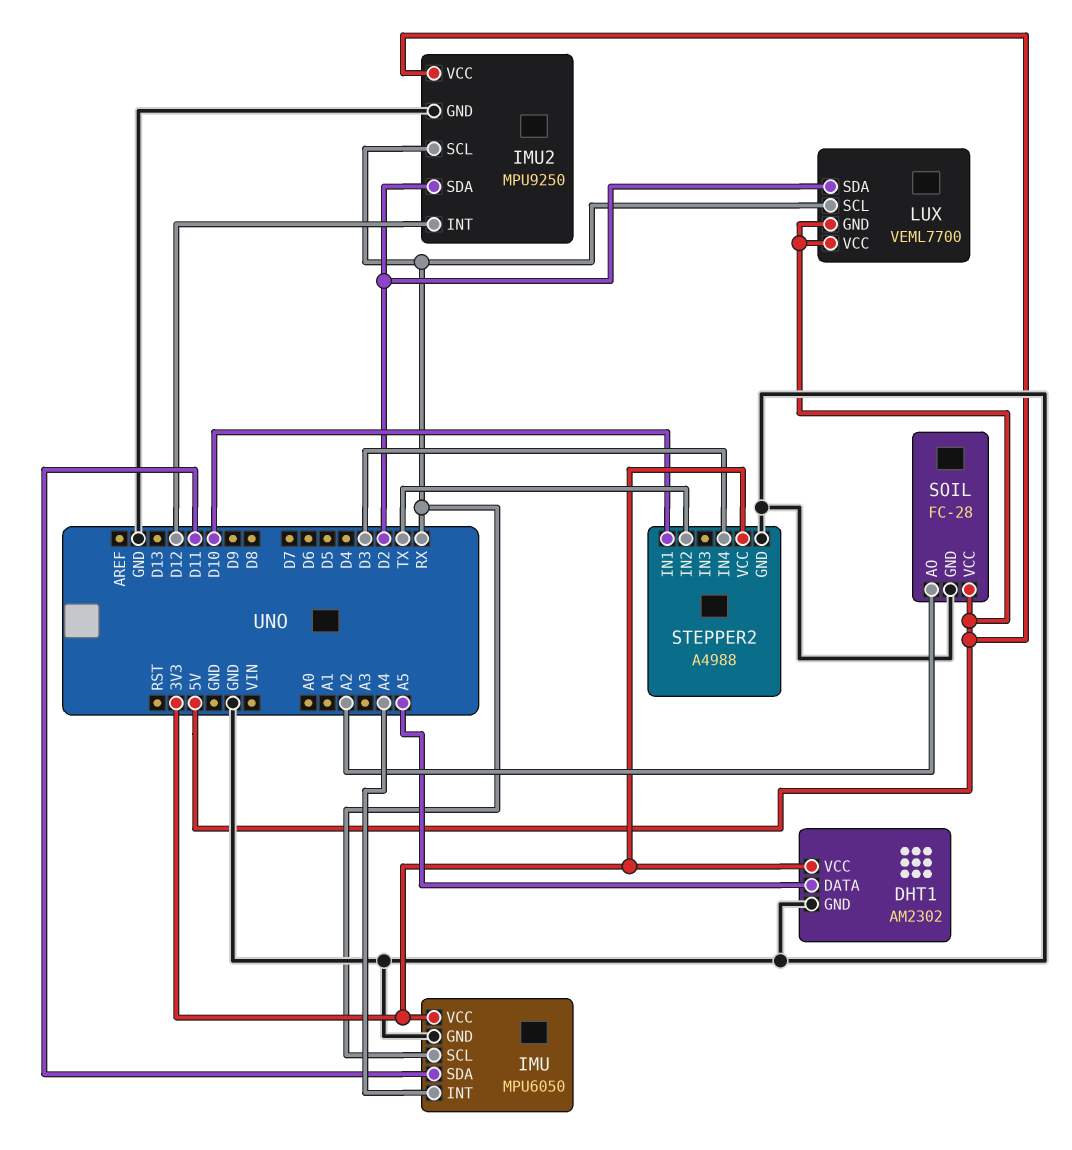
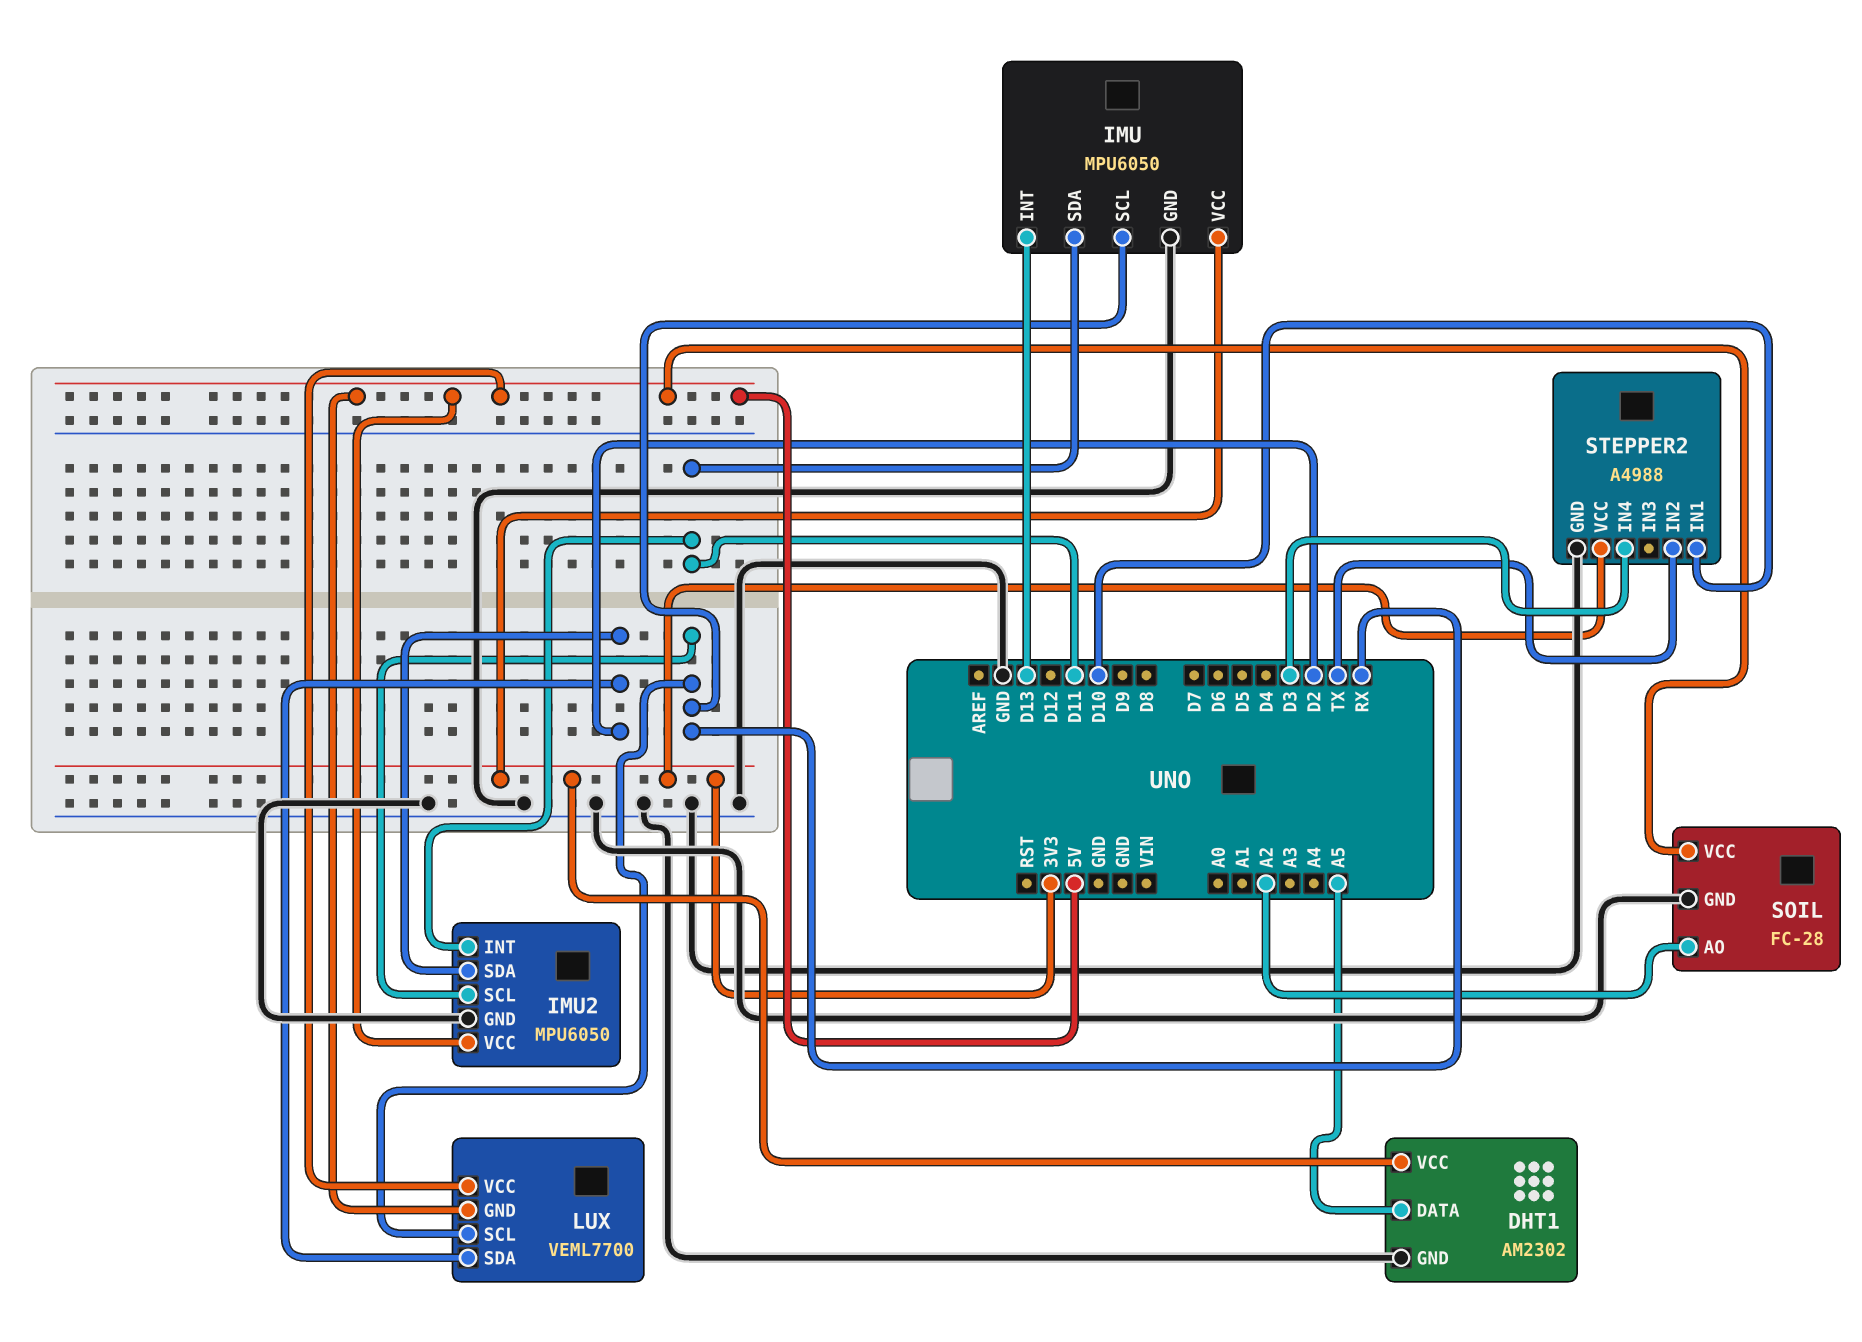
IMU pin INT: A4 -> D13
IMU2: MPU9250 -> MPU6050
IMU2 pin INT: D12 -> D11

